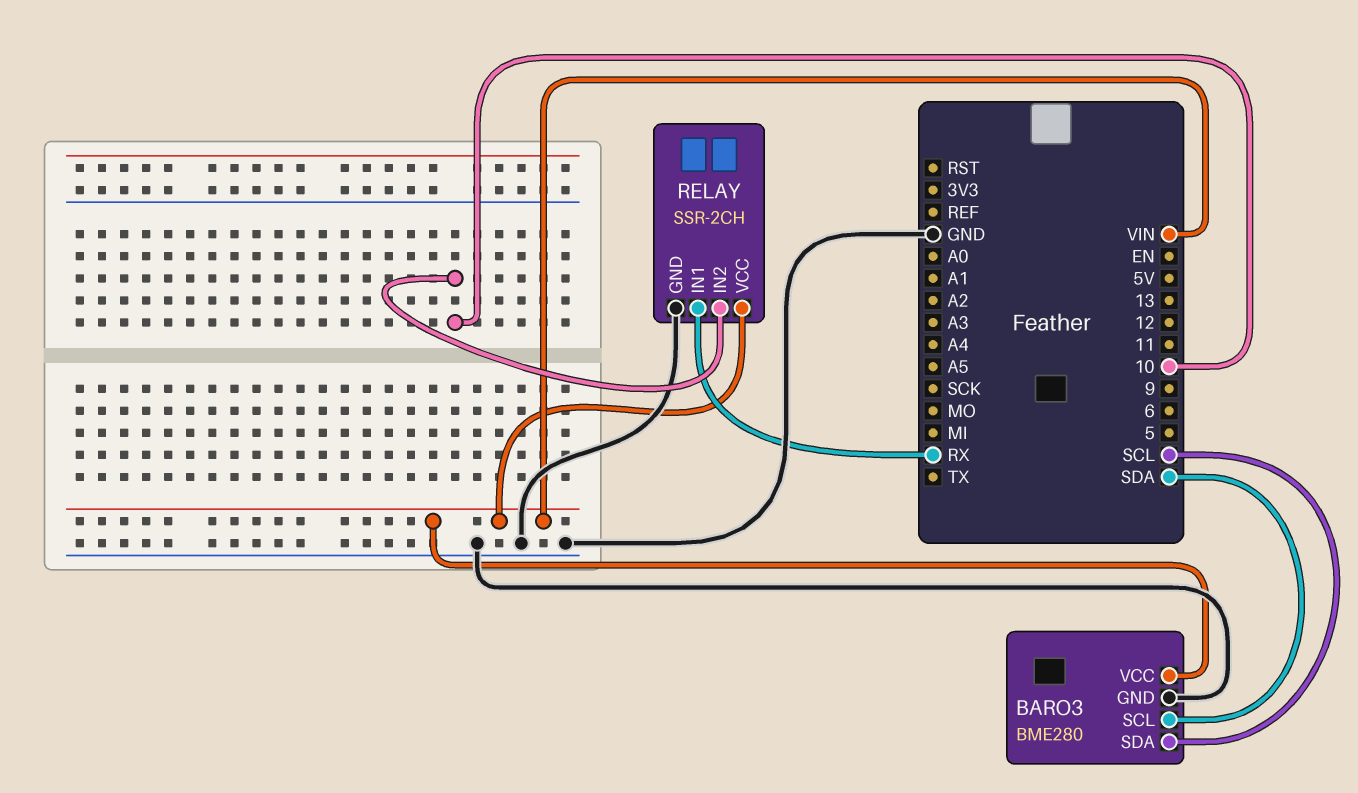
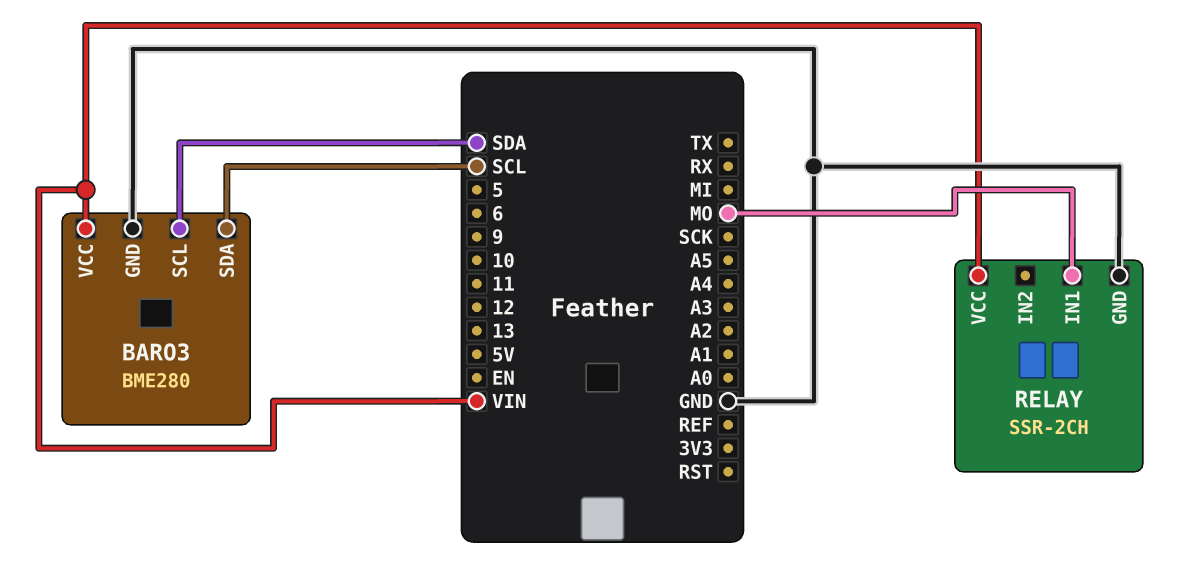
RELAY pin IN1: RX -> MO
RELAY pin IN2: 10 -> none

